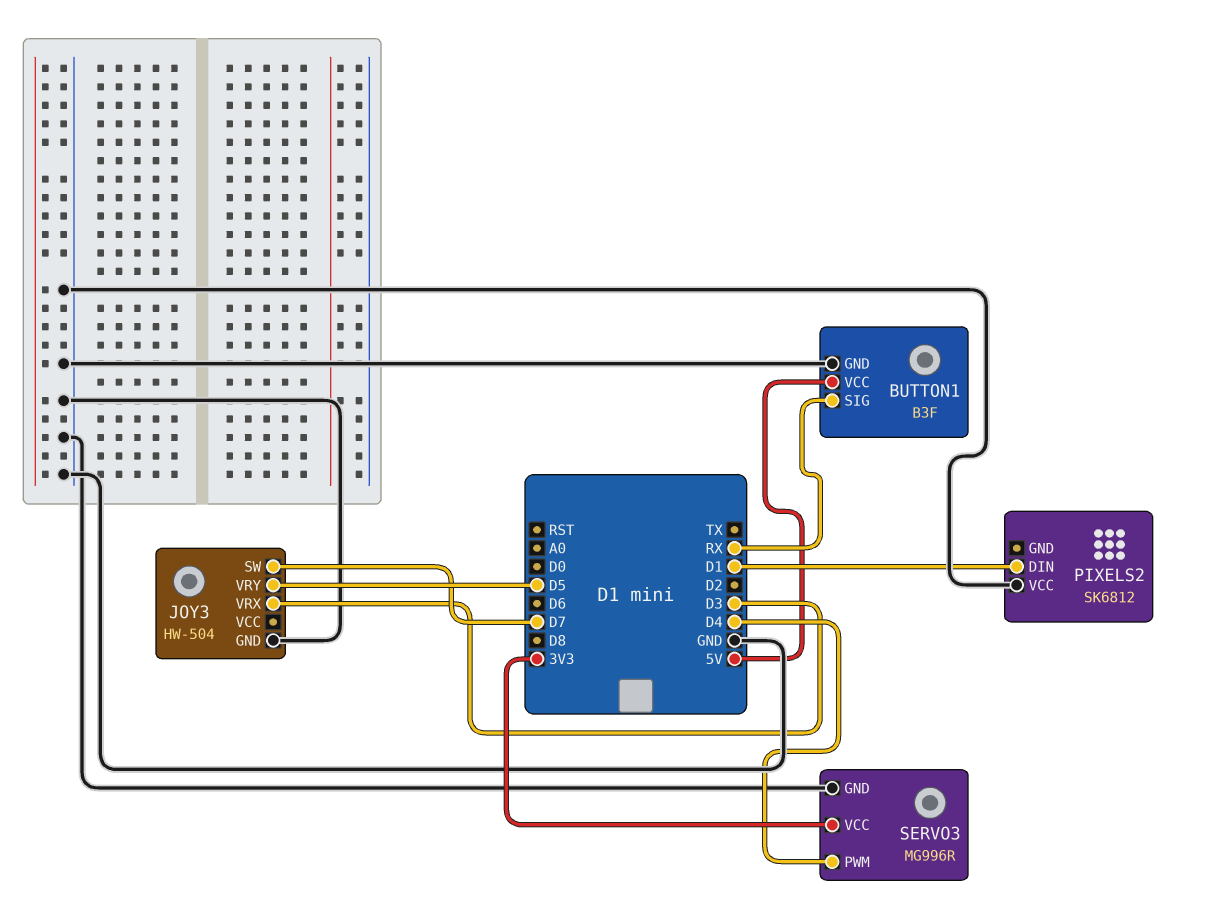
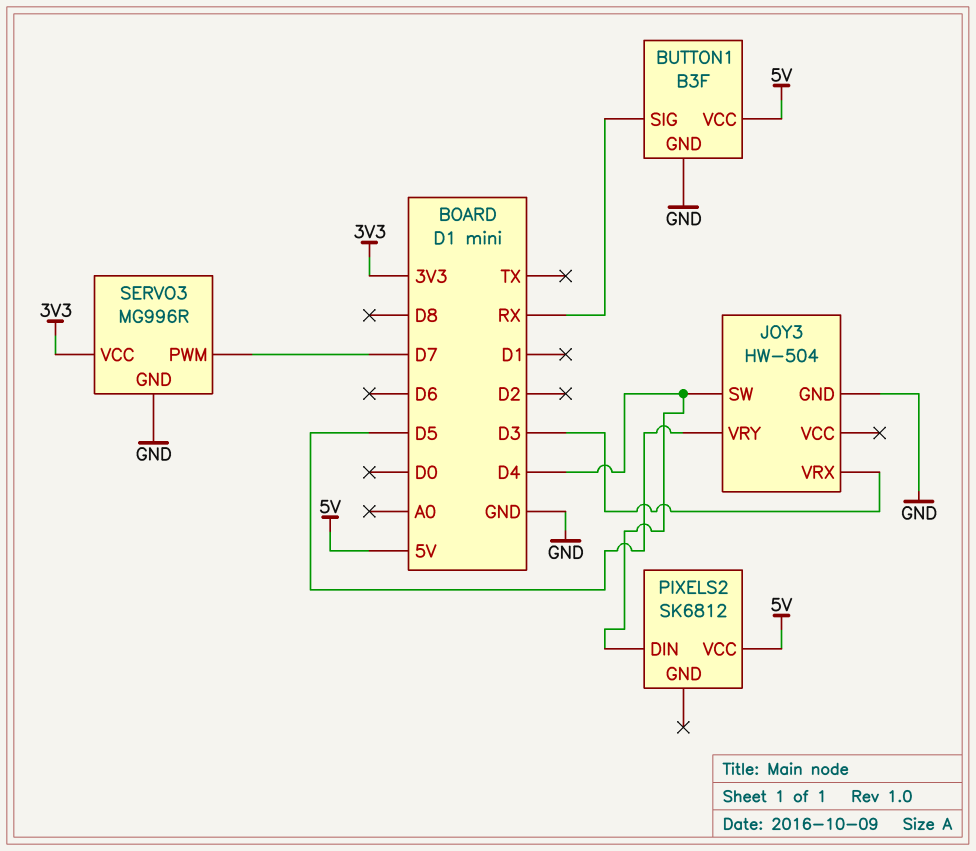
JOY3 pin SW: D7 -> D4
PIXELS2 pin DIN: D1 -> D4
PIXELS2 pin VCC: GND -> 5V
SERVO3 pin PWM: D4 -> D7

